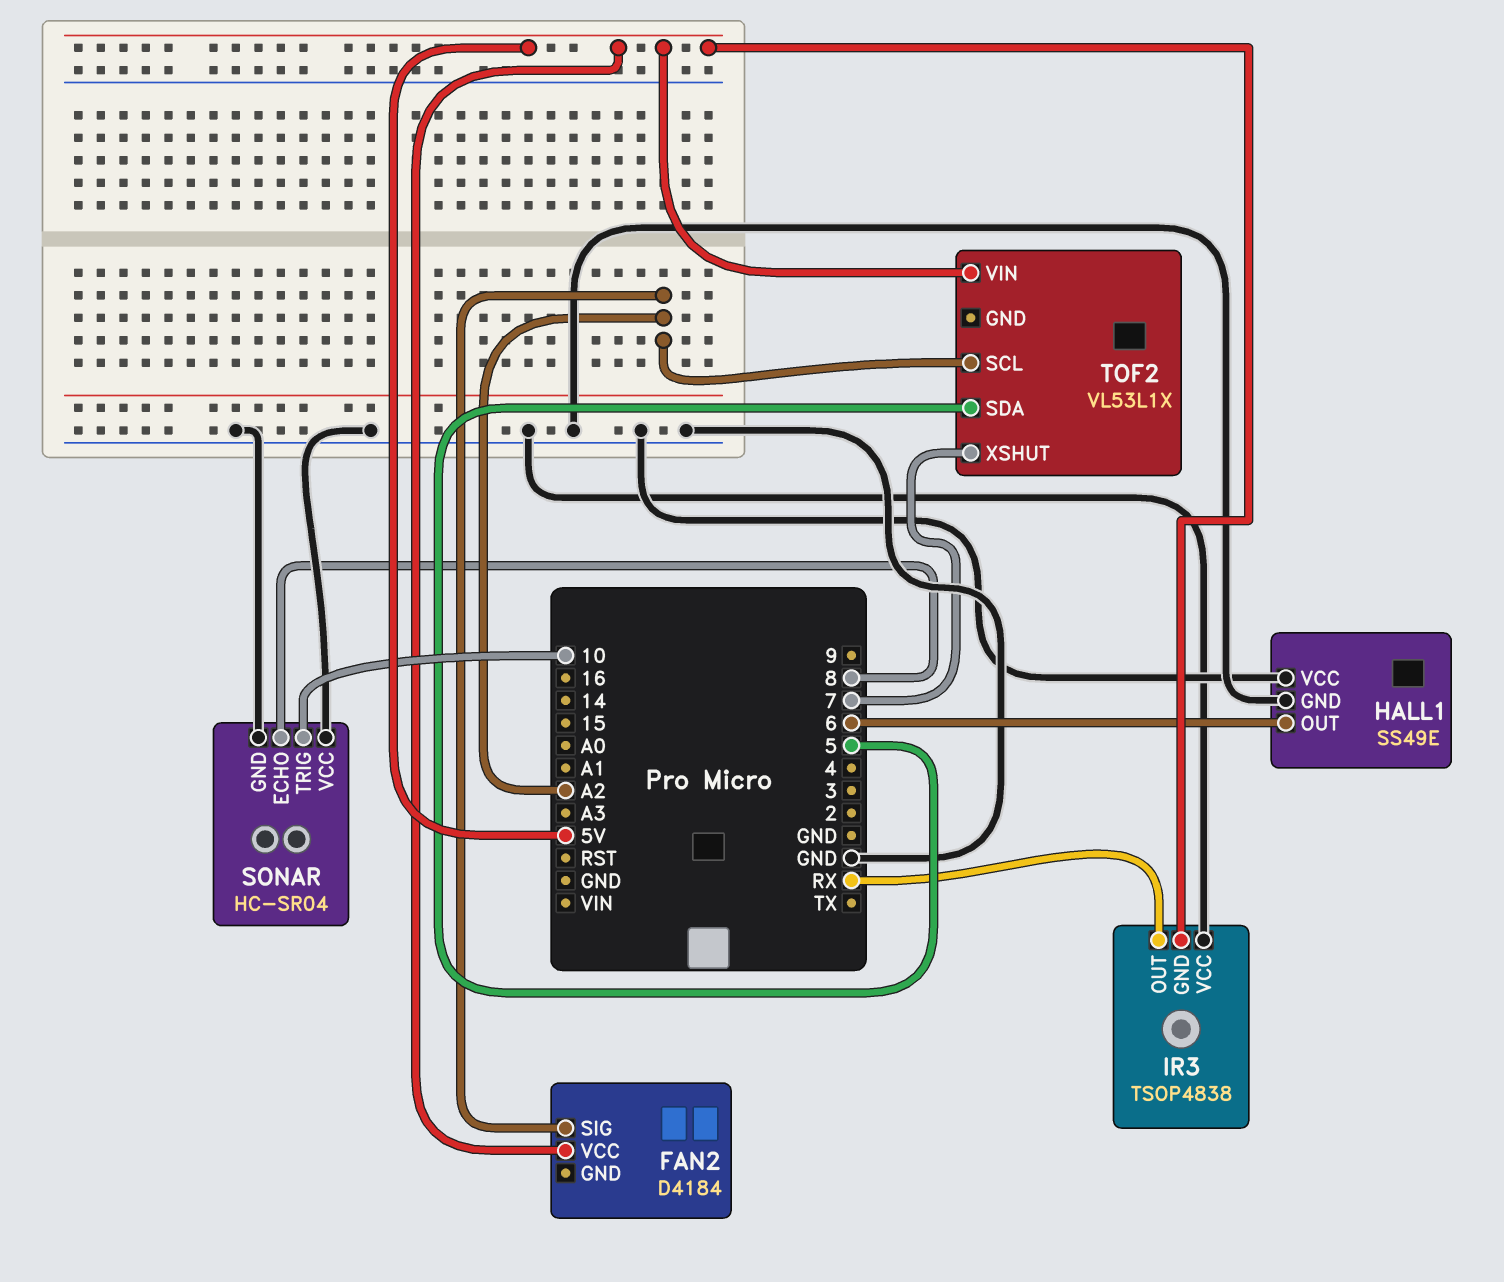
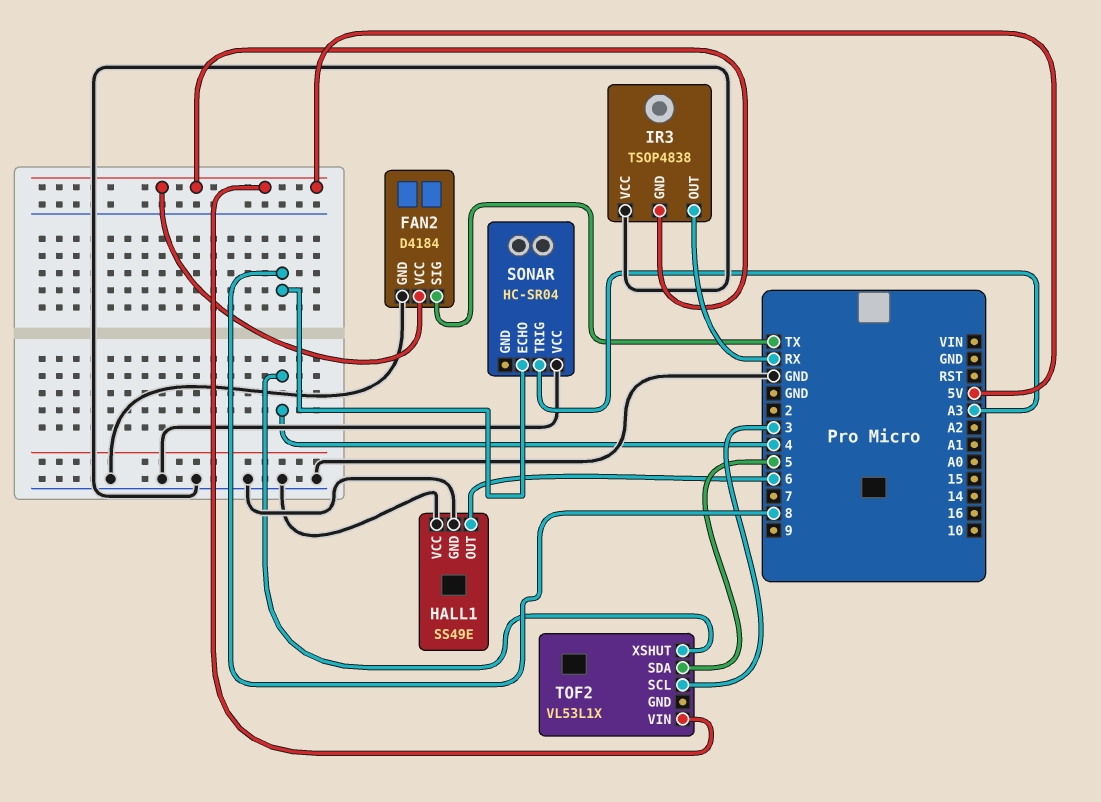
FAN2 pin GND: none -> GND
FAN2 pin SIG: A2 -> TX
SONAR pin GND: GND -> none
SONAR pin TRIG: 10 -> A3
TOF2 pin SCL: A2 -> 3
TOF2 pin XSHUT: 7 -> 4

